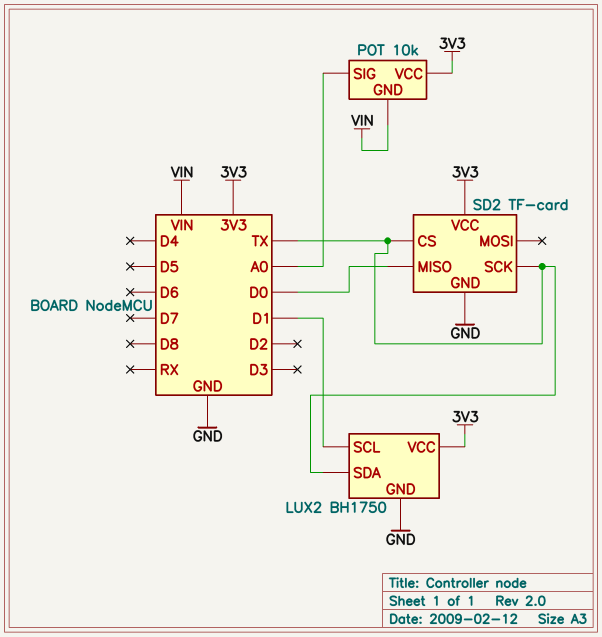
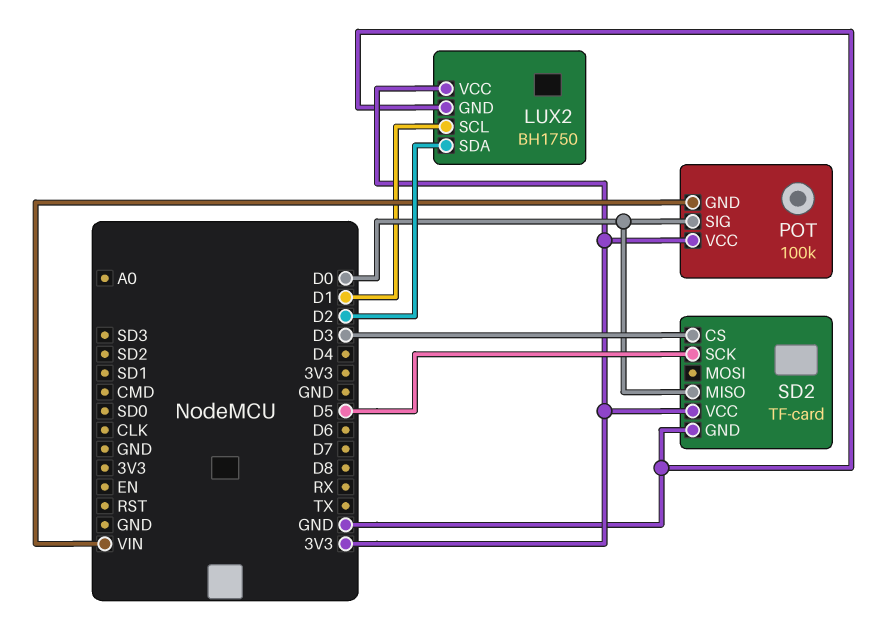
LUX2 pin SDA: TX -> D2
POT: 10k -> 100k
POT pin SIG: A0 -> D0
SD2 pin CS: TX -> D3
SD2 pin SCK: TX -> D5

